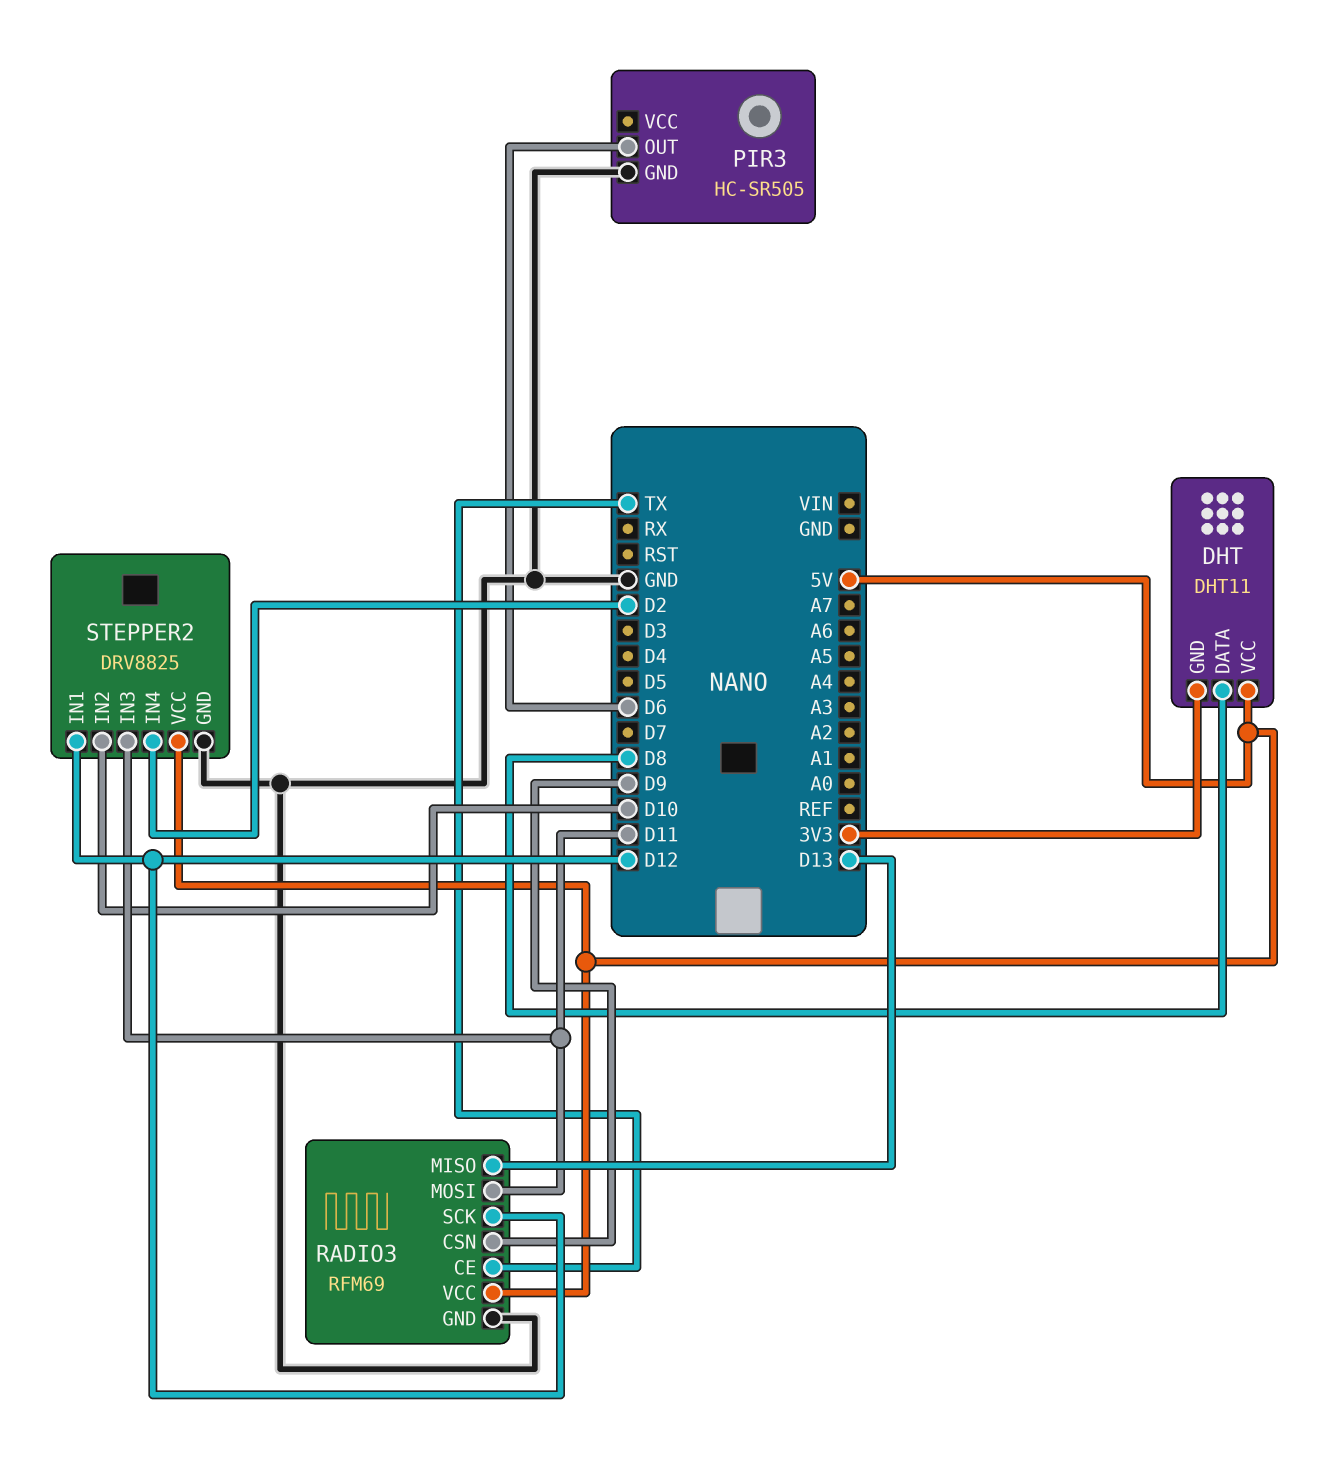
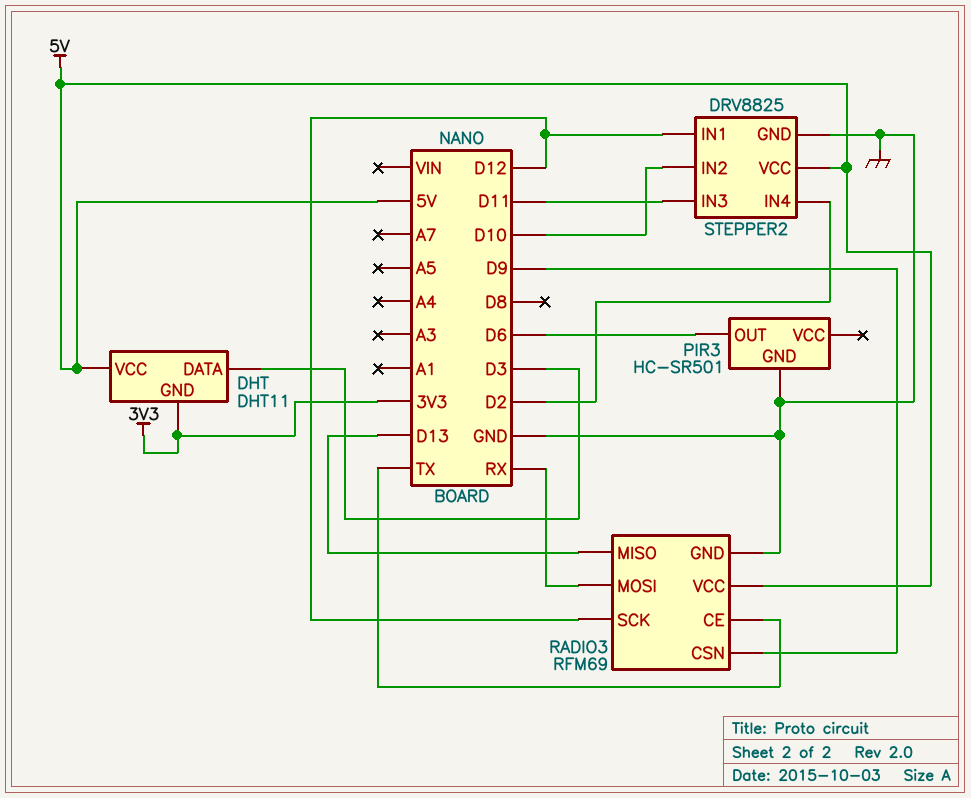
DHT pin DATA: D8 -> D3
PIR3: HC-SR505 -> HC-SR501
RADIO3 pin MOSI: D11 -> RX

